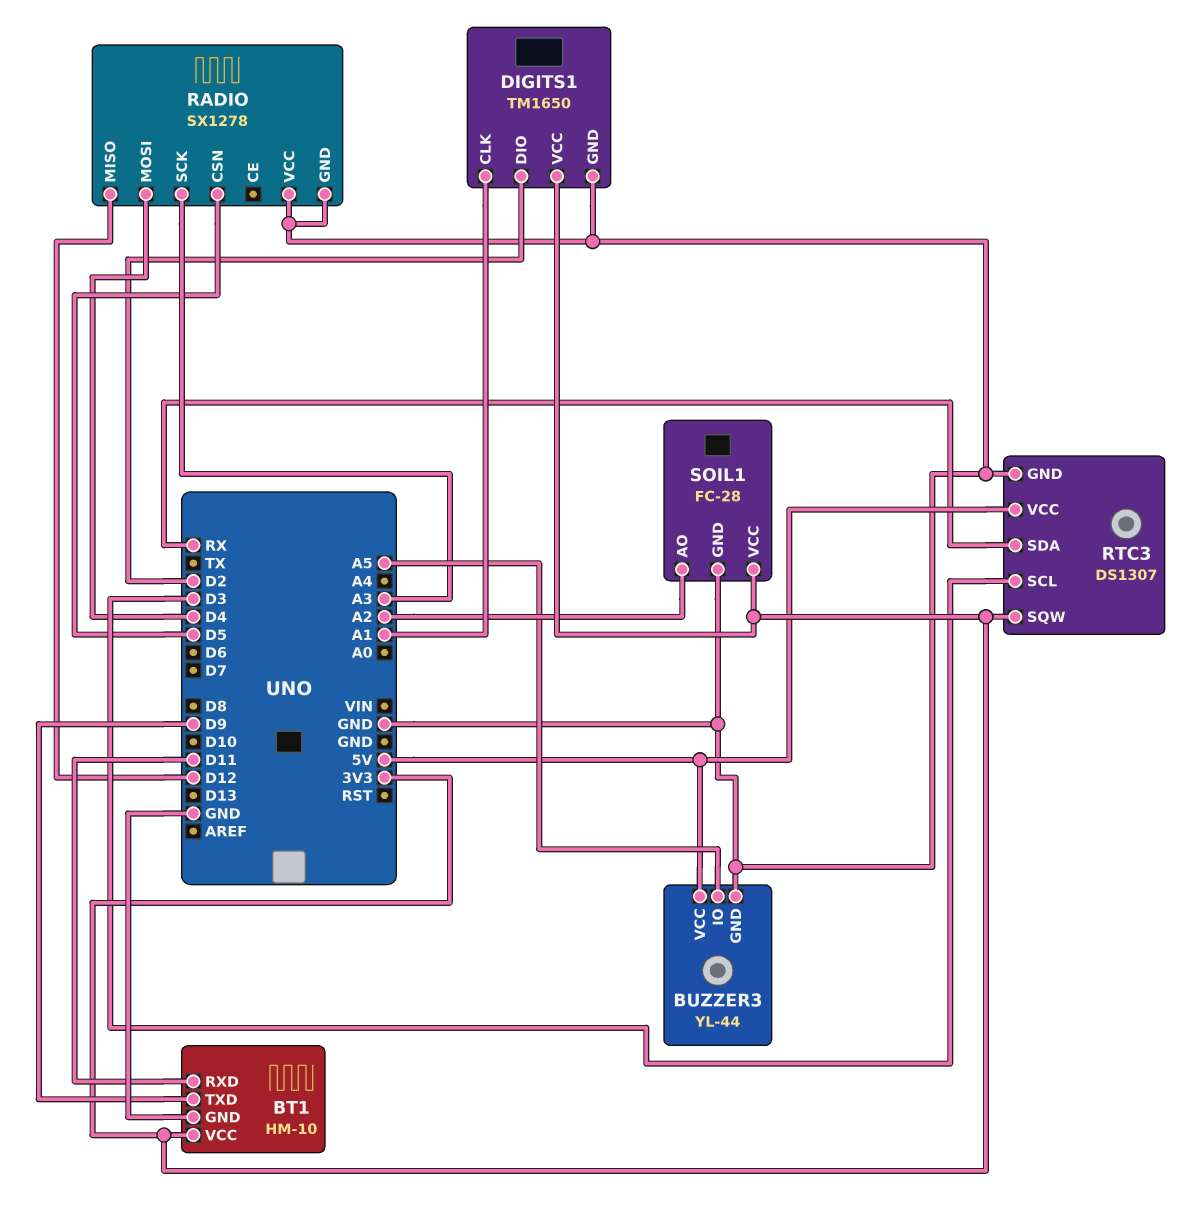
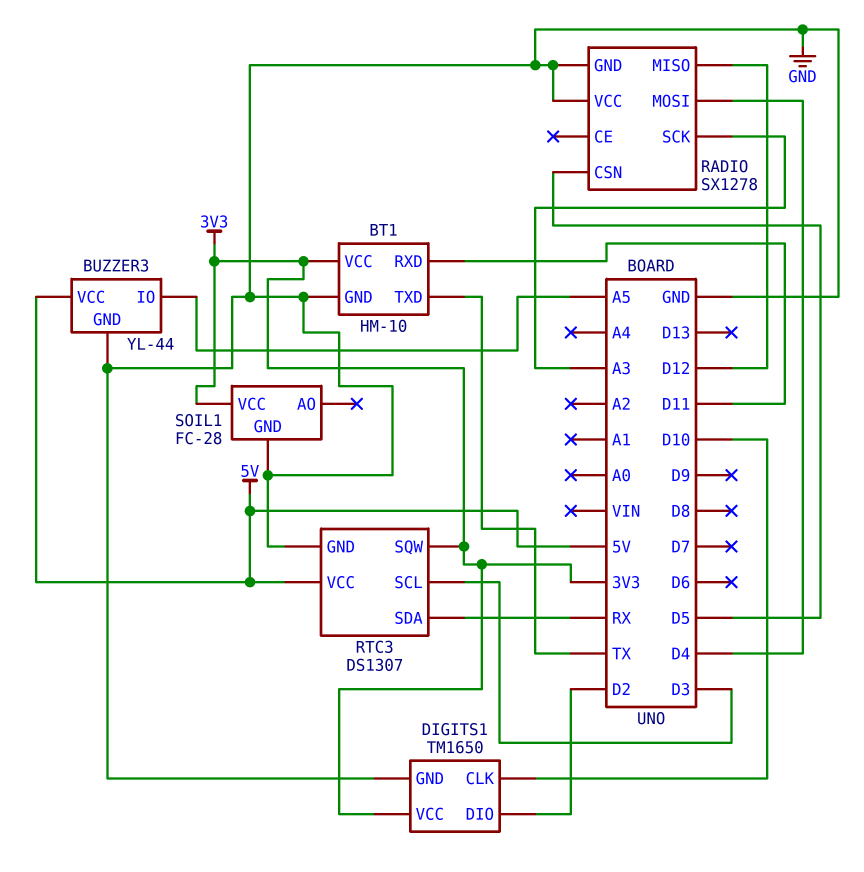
BT1 pin TXD: D9 -> TX
DIGITS1 pin CLK: A1 -> D10
SOIL1 pin AO: A2 -> none

